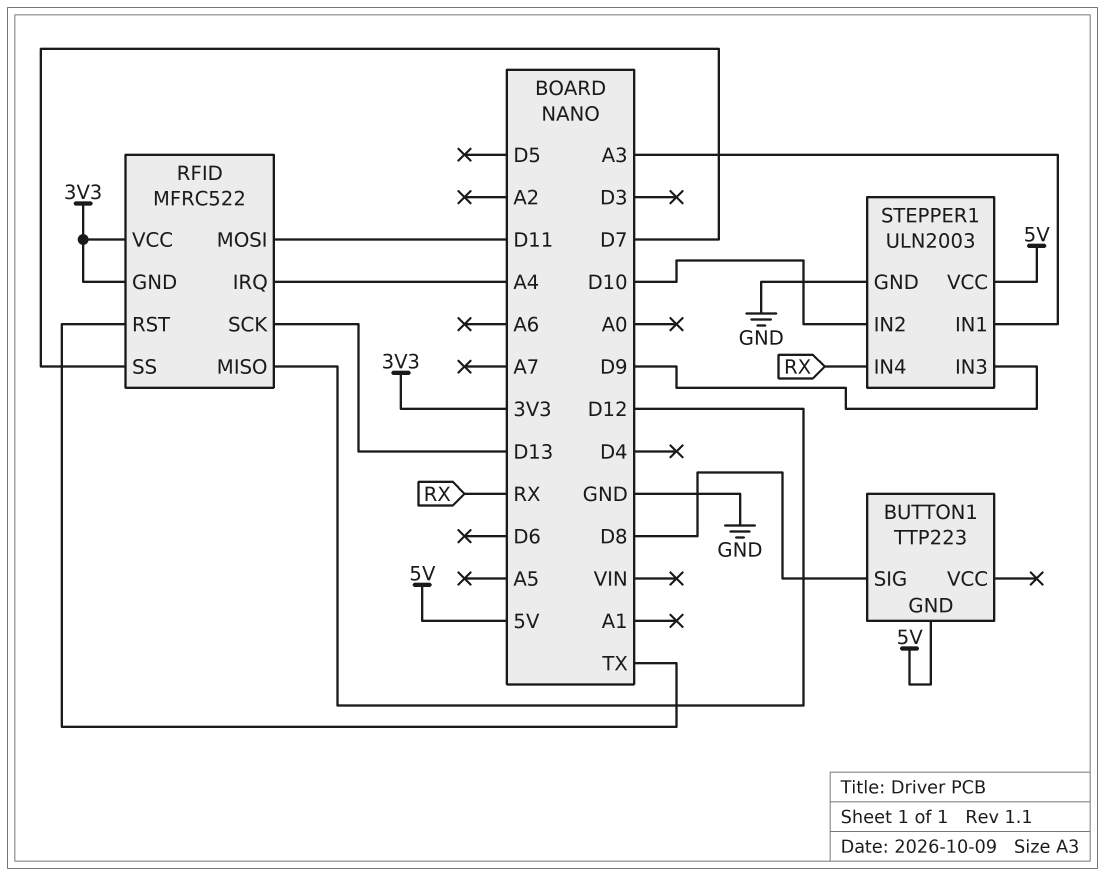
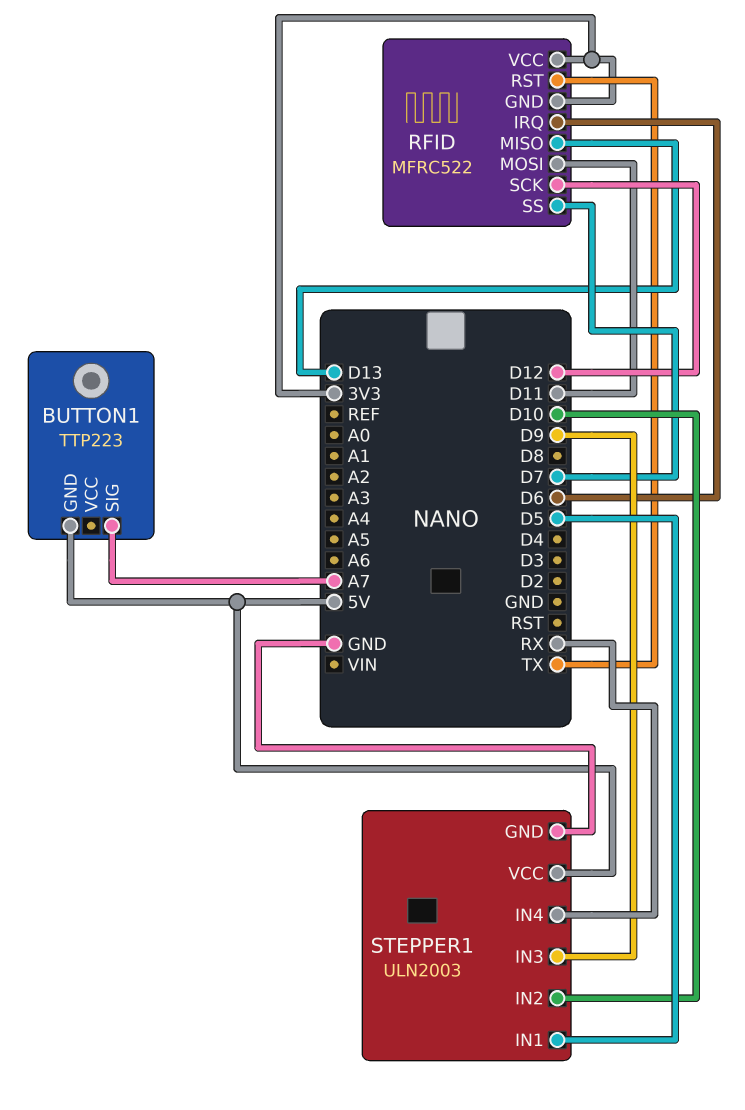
BUTTON1 pin SIG: D8 -> A7
RFID pin IRQ: A4 -> D6
RFID pin MISO: D12 -> D13
RFID pin SCK: D13 -> D12
STEPPER1 pin IN1: A3 -> D5

